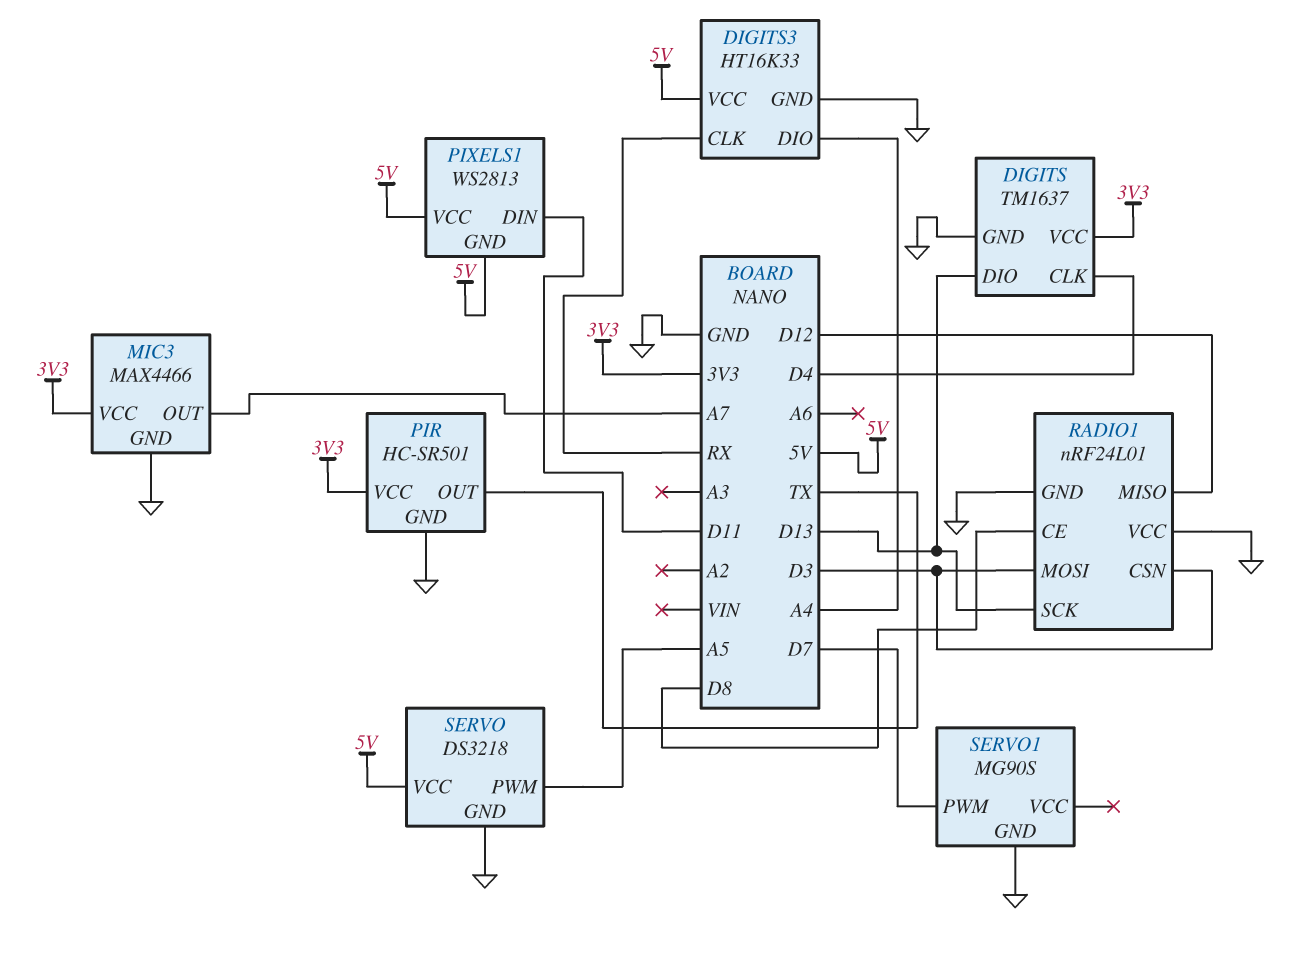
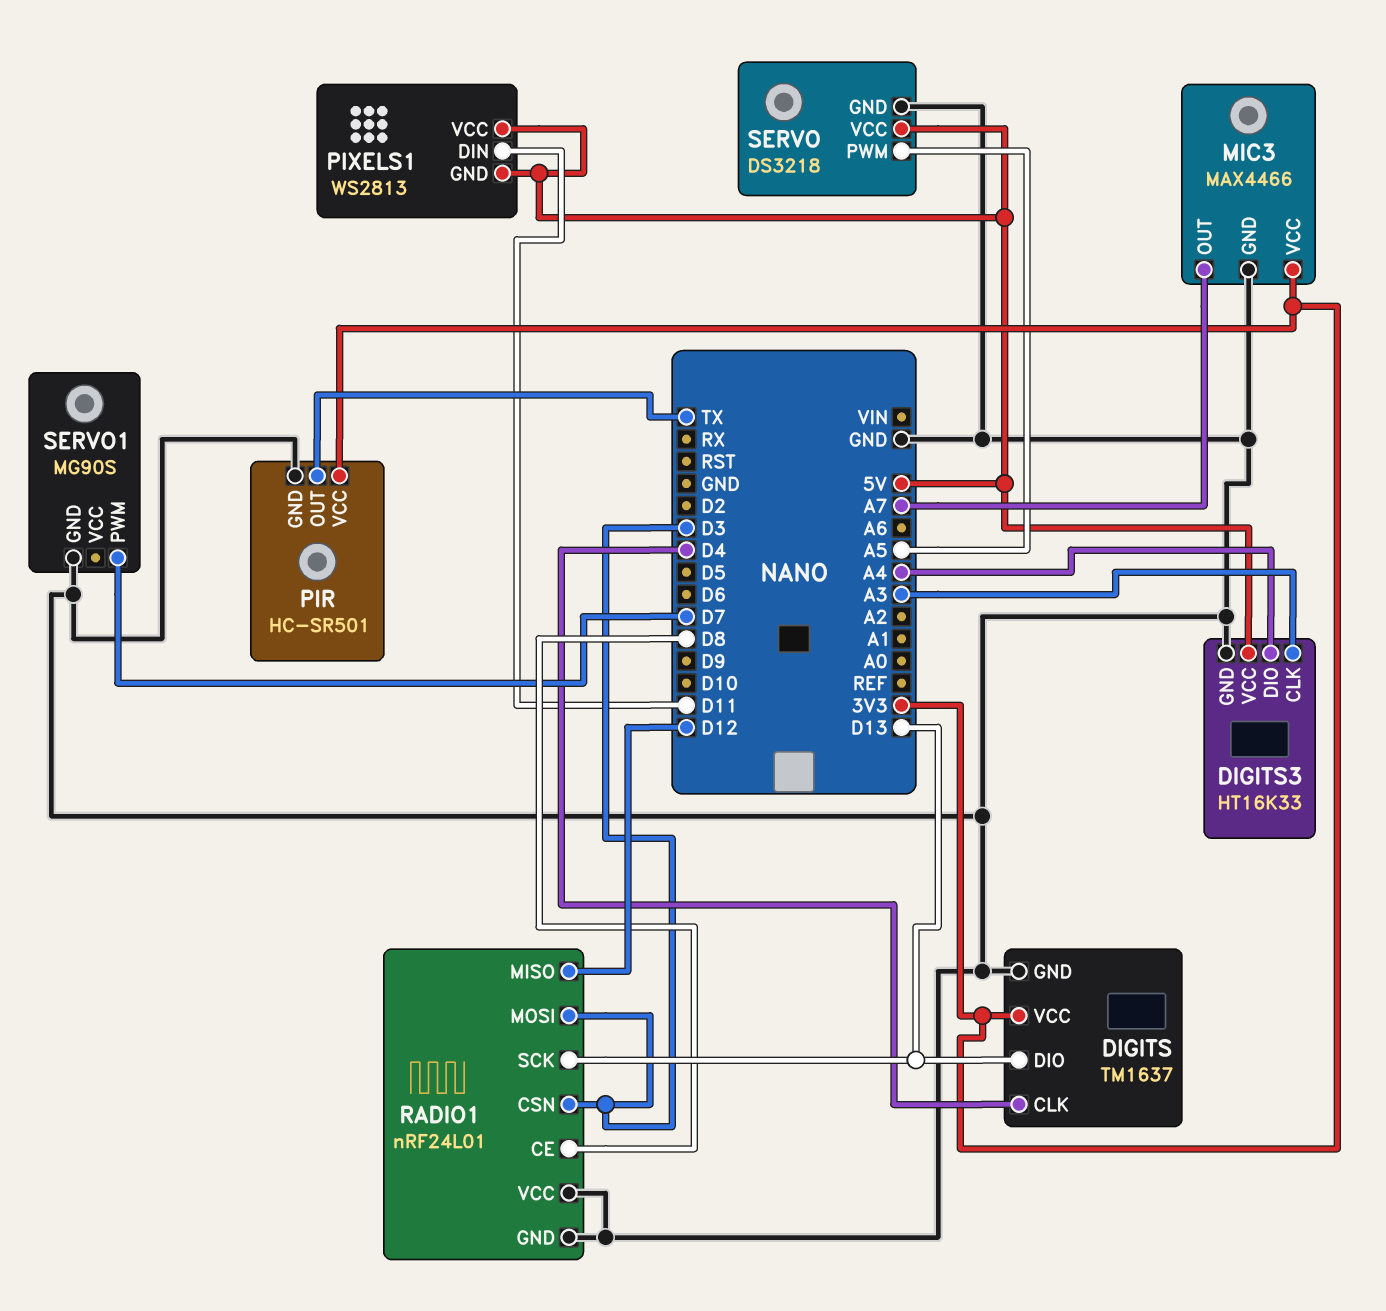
DIGITS3 pin CLK: RX -> A3

